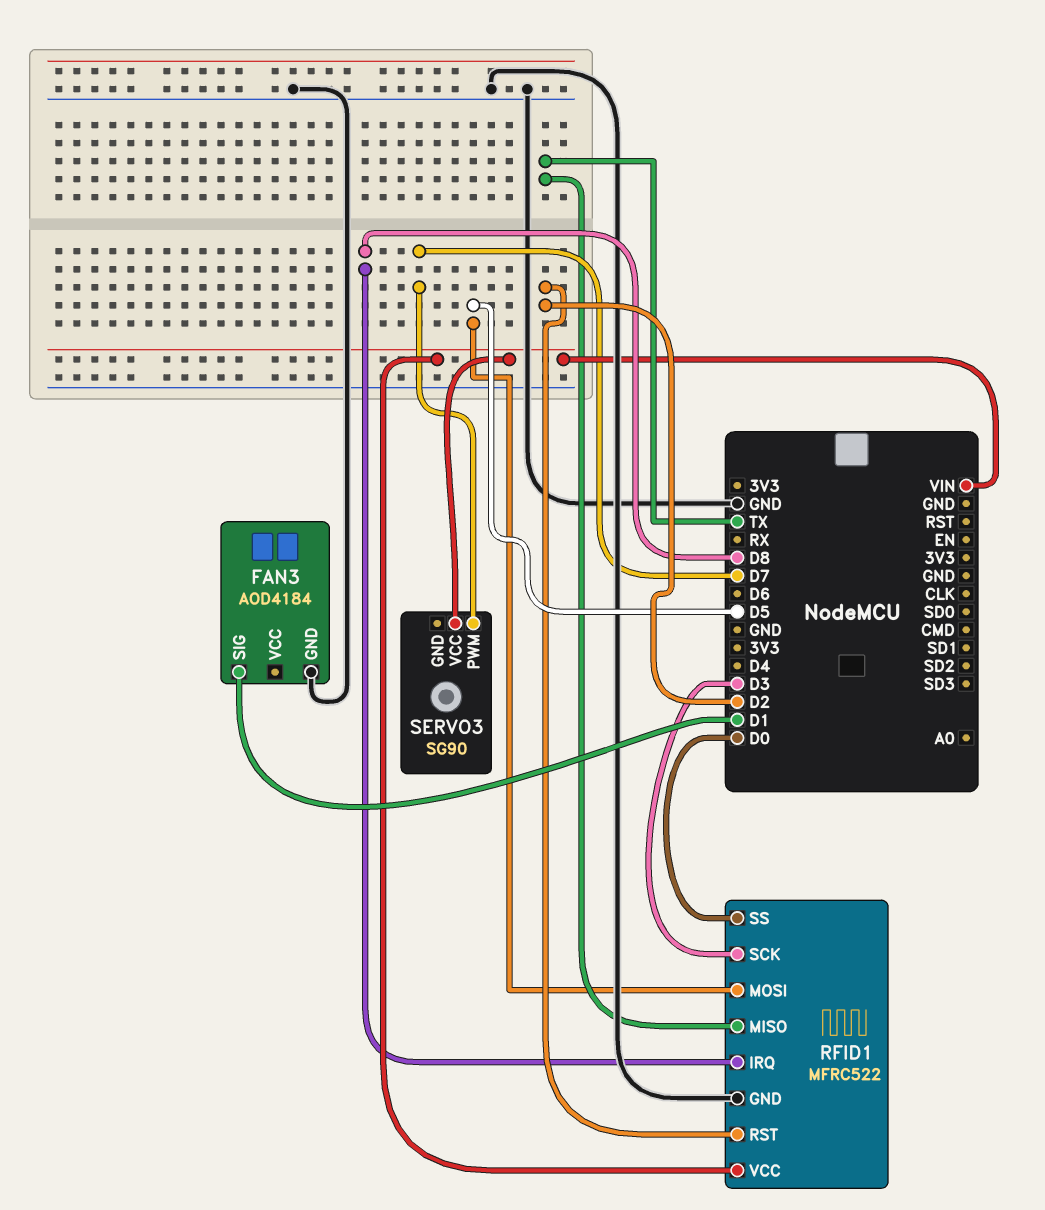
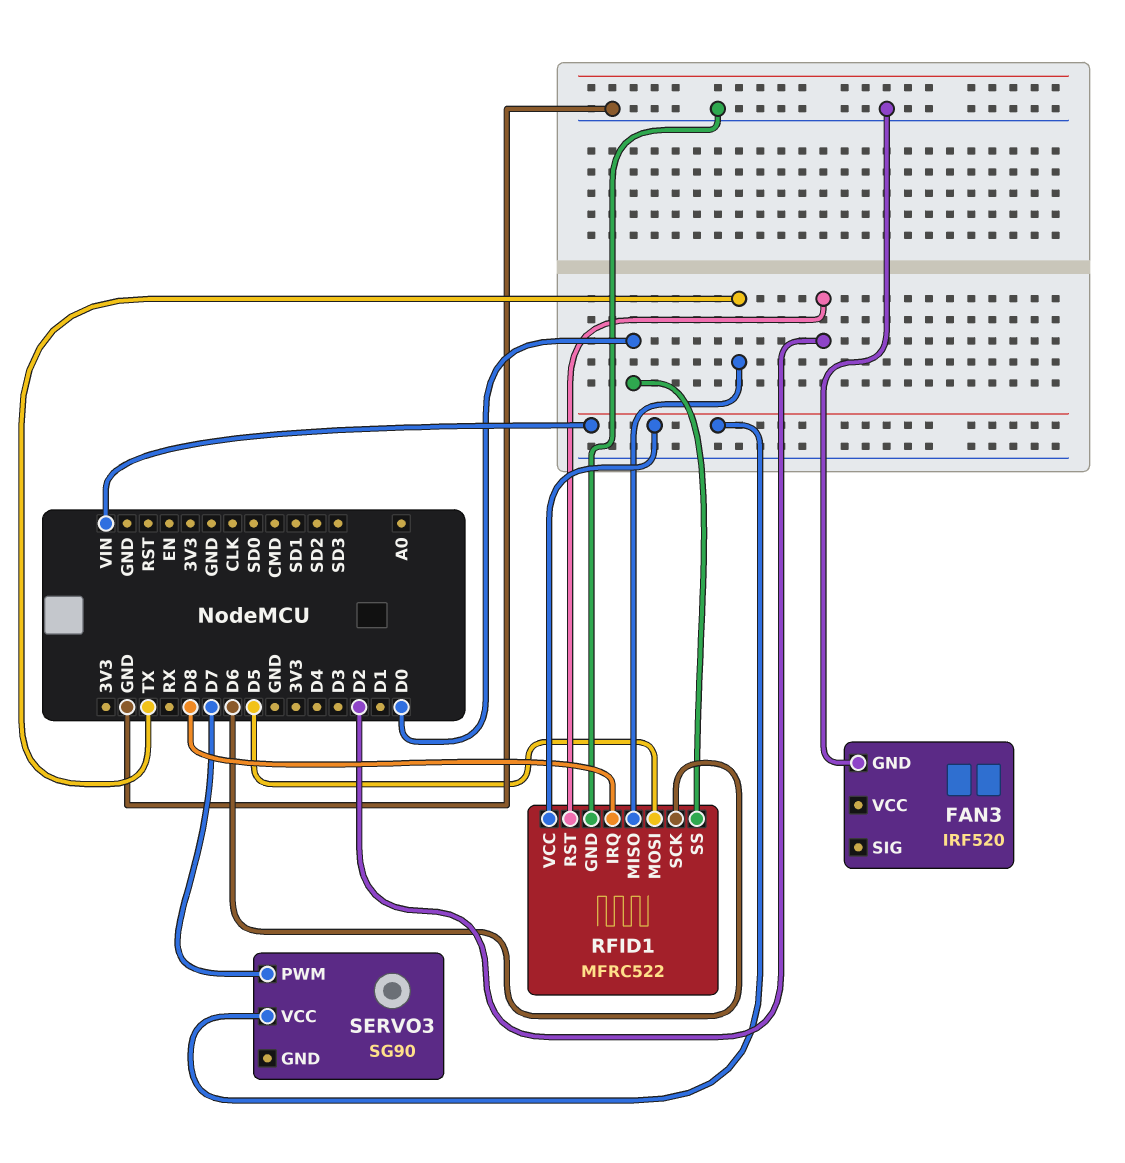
FAN3: AOD4184 -> IRF520
FAN3 pin SIG: D1 -> none
RFID1 pin SCK: D3 -> D6

